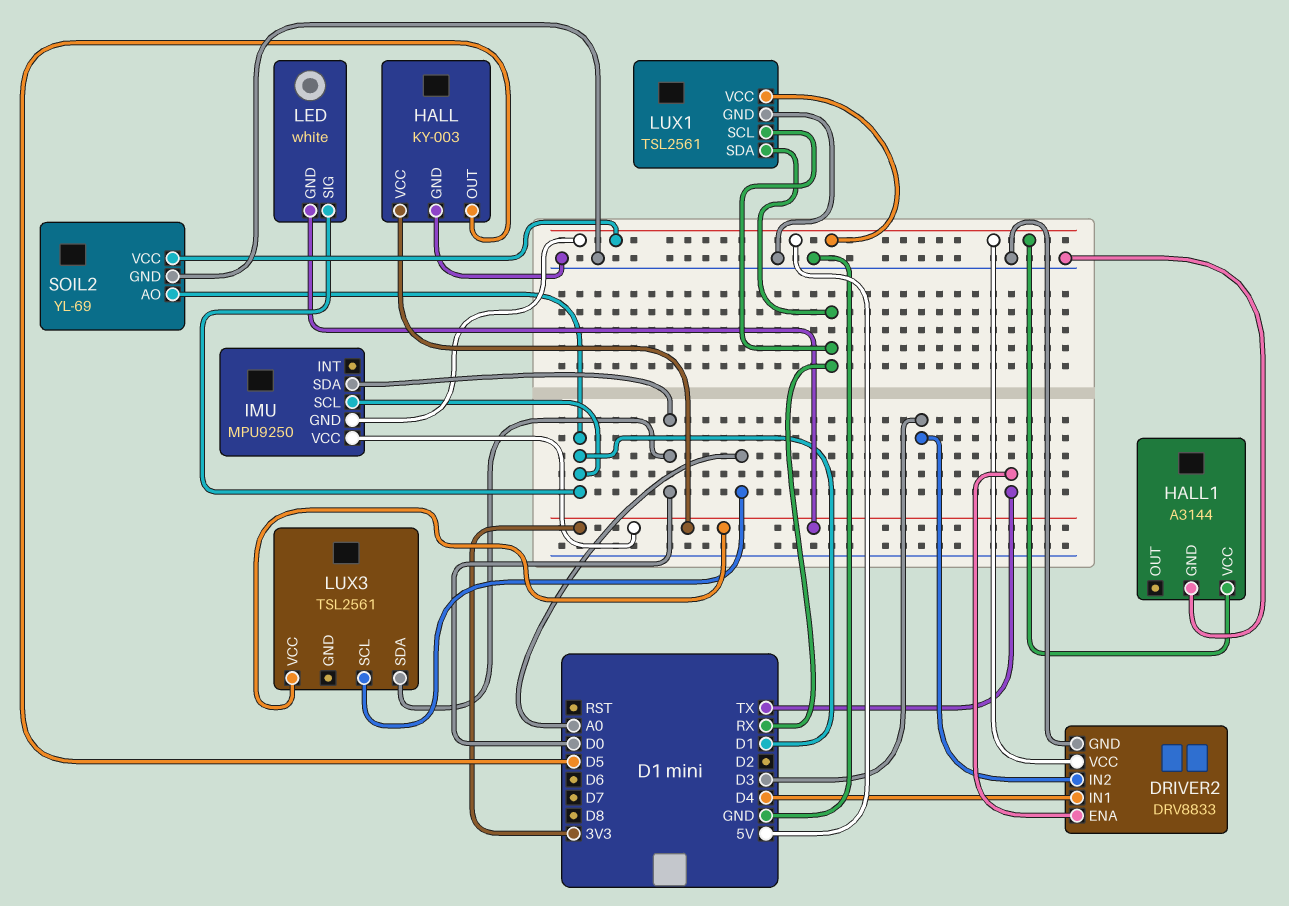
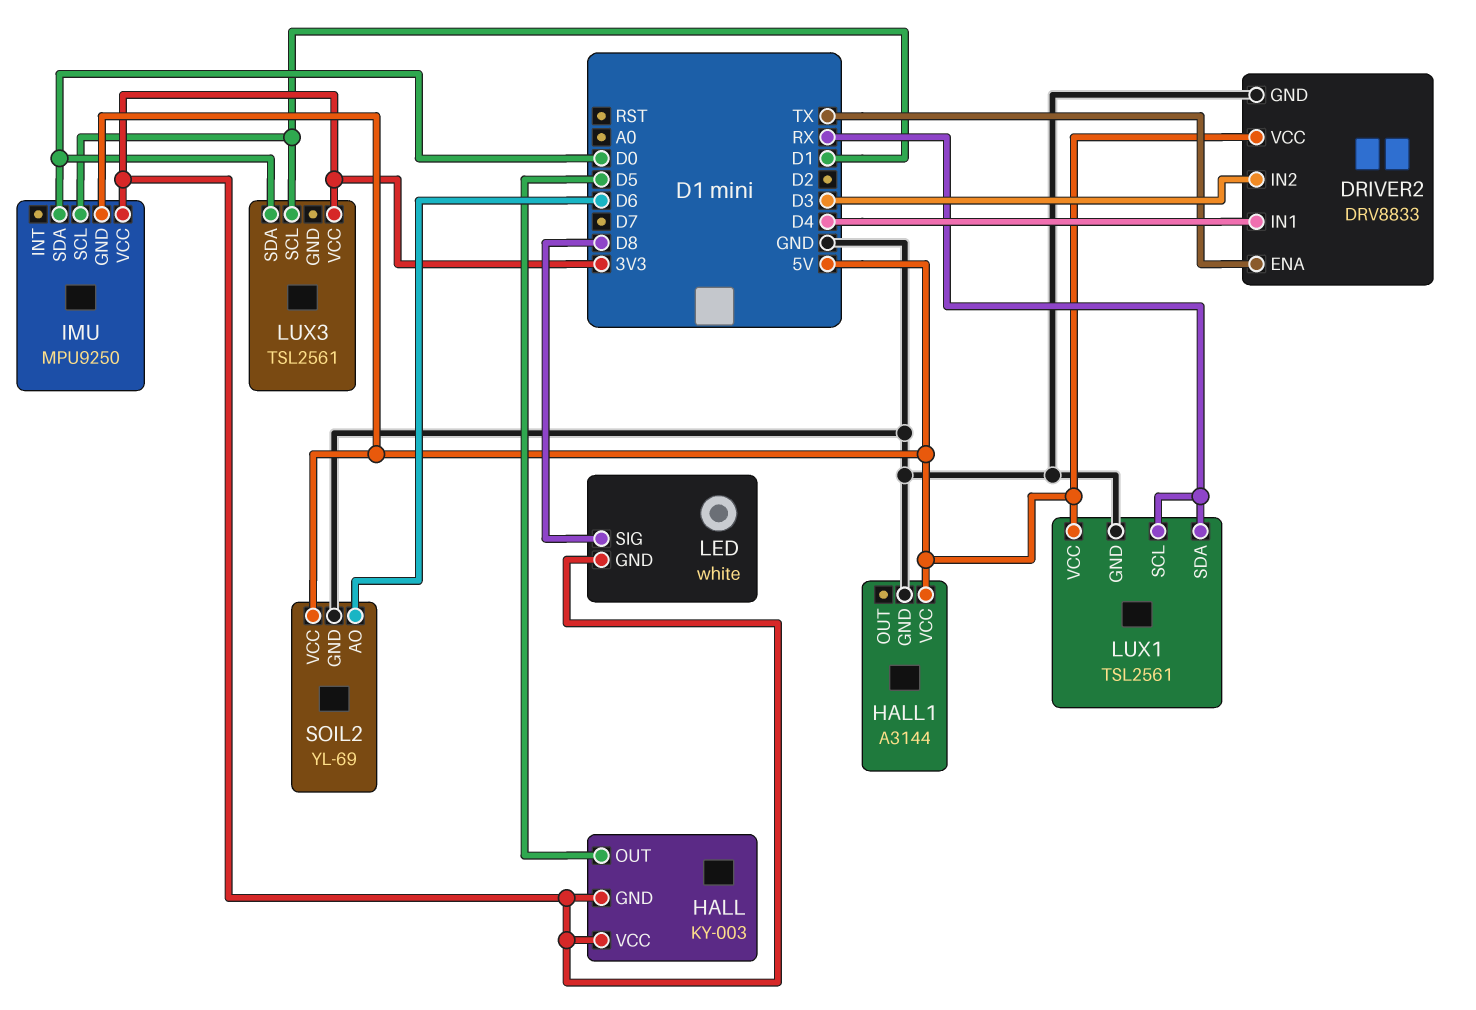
HALL pin GND: GND -> 3V3
LED pin SIG: D1 -> D8
LUX3 pin SCL: A0 -> D1
SOIL2 pin AO: D1 -> D6

